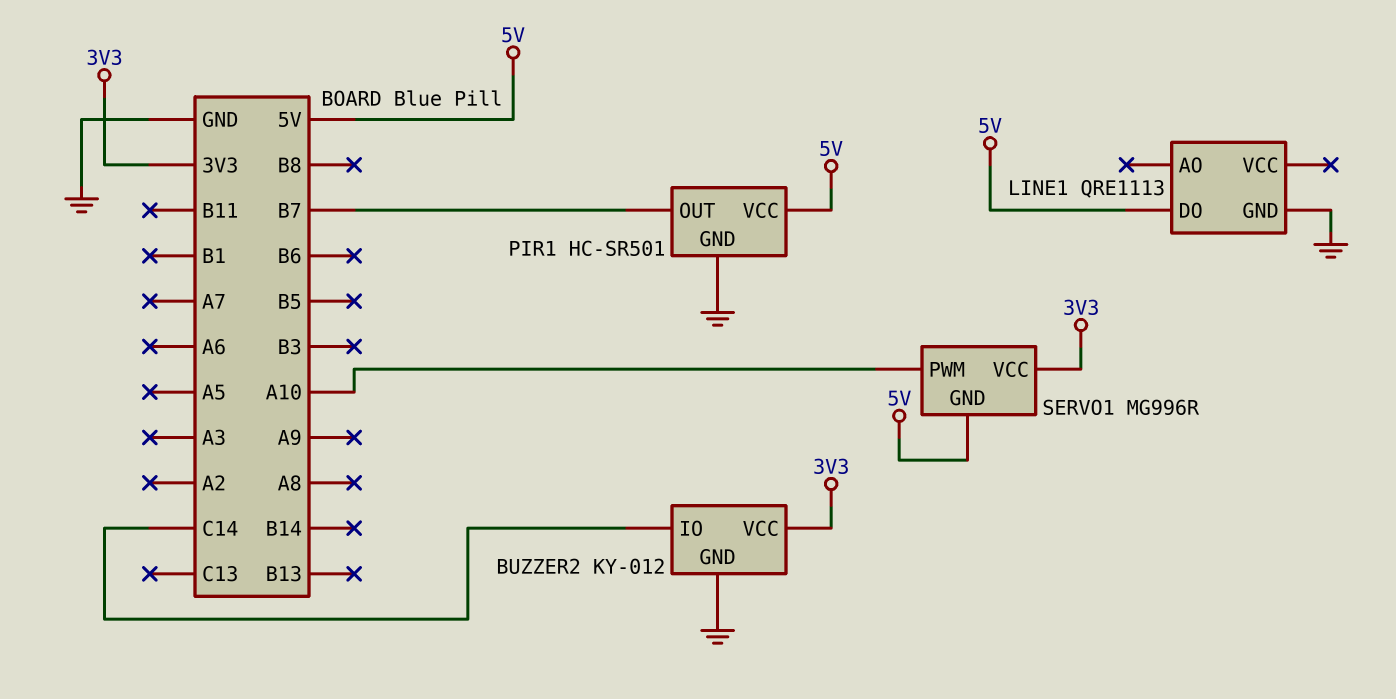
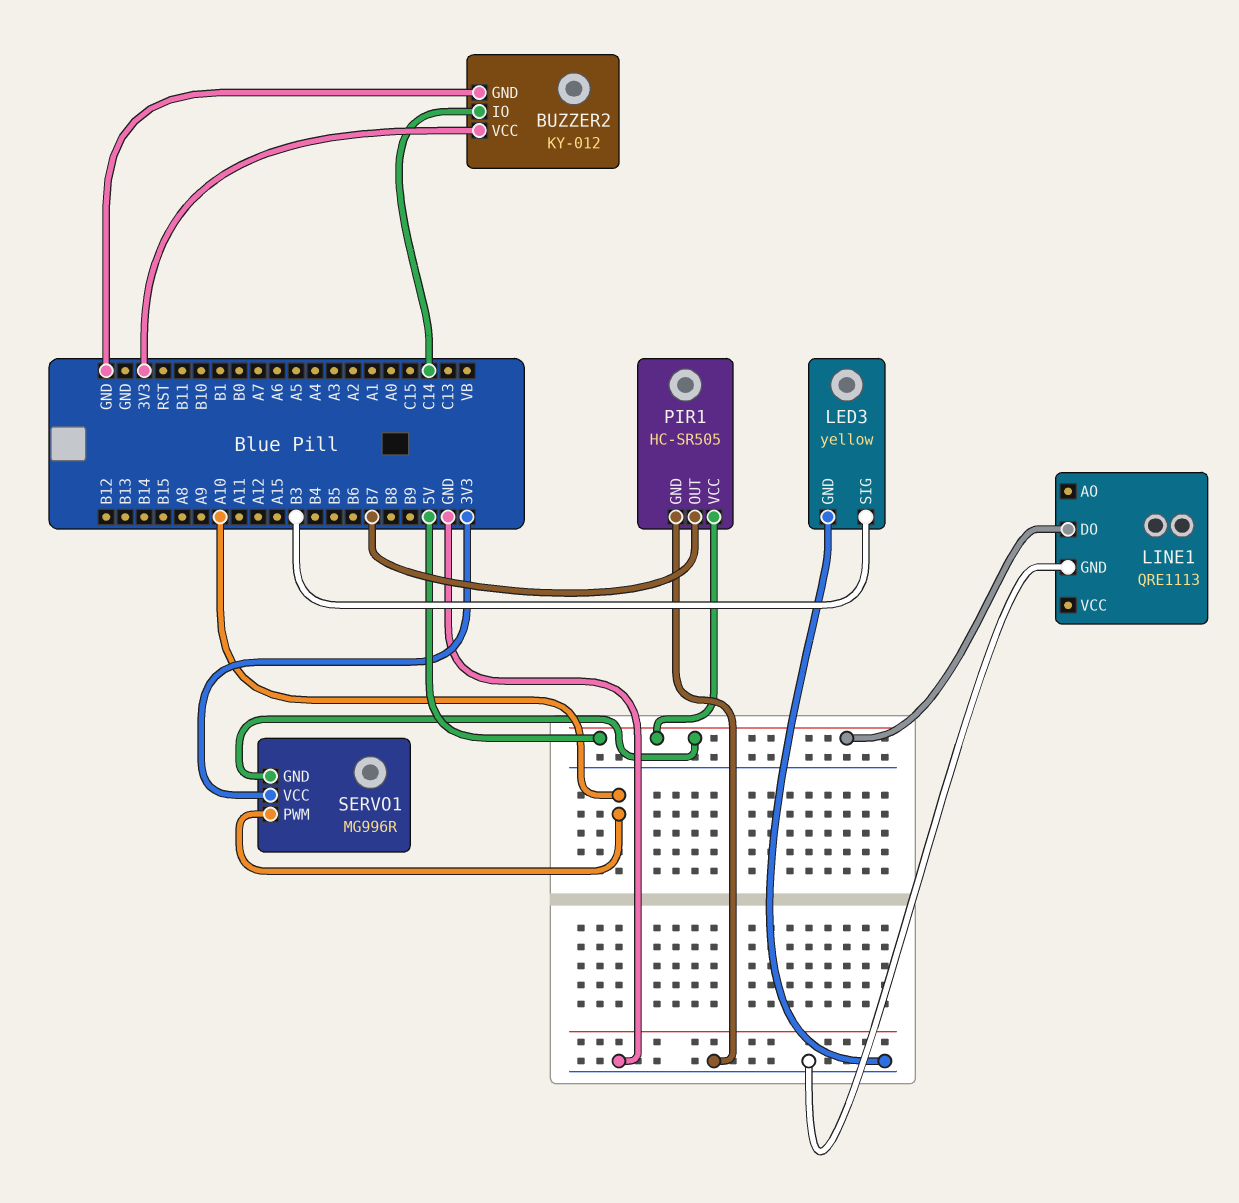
LED3: none -> yellow
LED3 pin GND: none -> GND
LED3 pin SIG: none -> B3
PIR1: HC-SR501 -> HC-SR505

